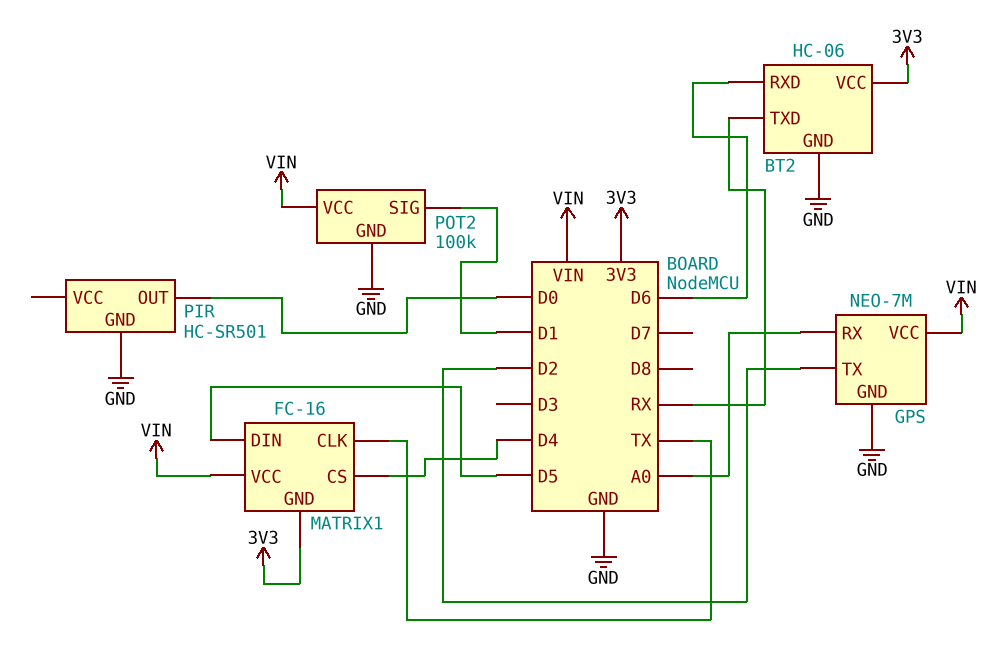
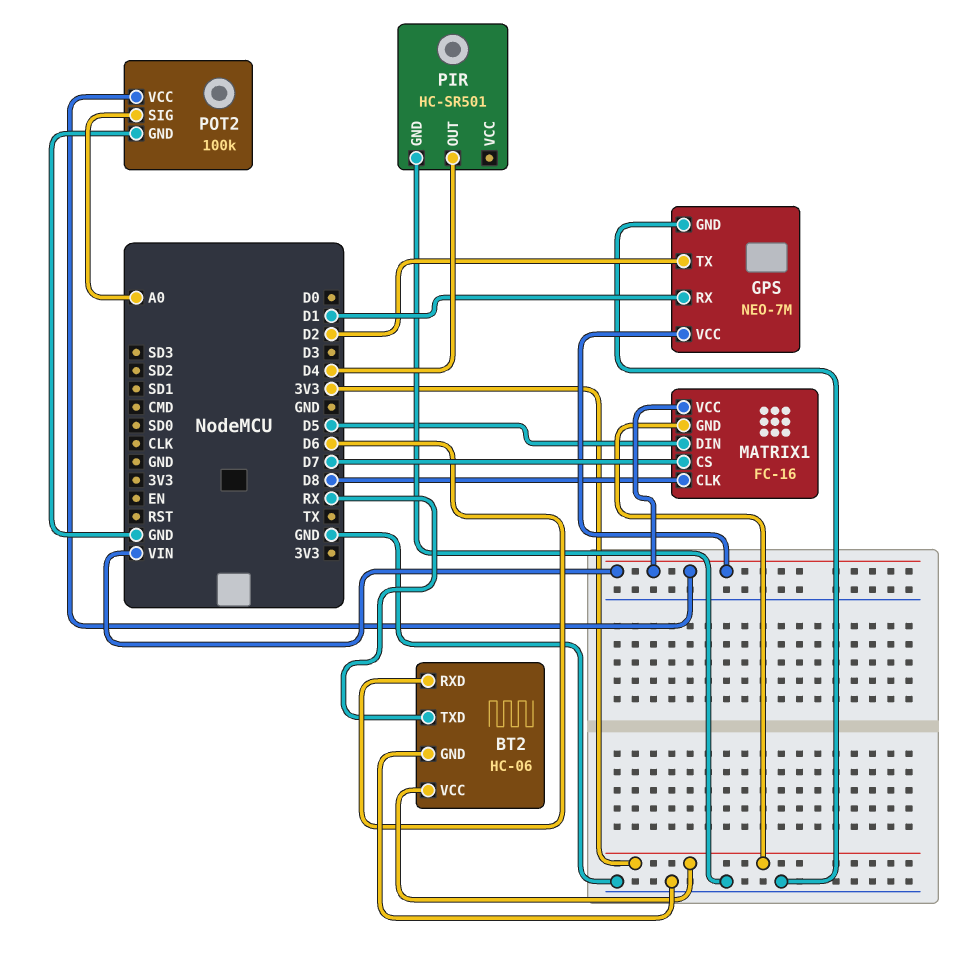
GPS pin RX: A0 -> D1
MATRIX1 pin CLK: TX -> D8
MATRIX1 pin CS: D4 -> D7
PIR pin OUT: D0 -> D4
POT2 pin SIG: D1 -> A0

